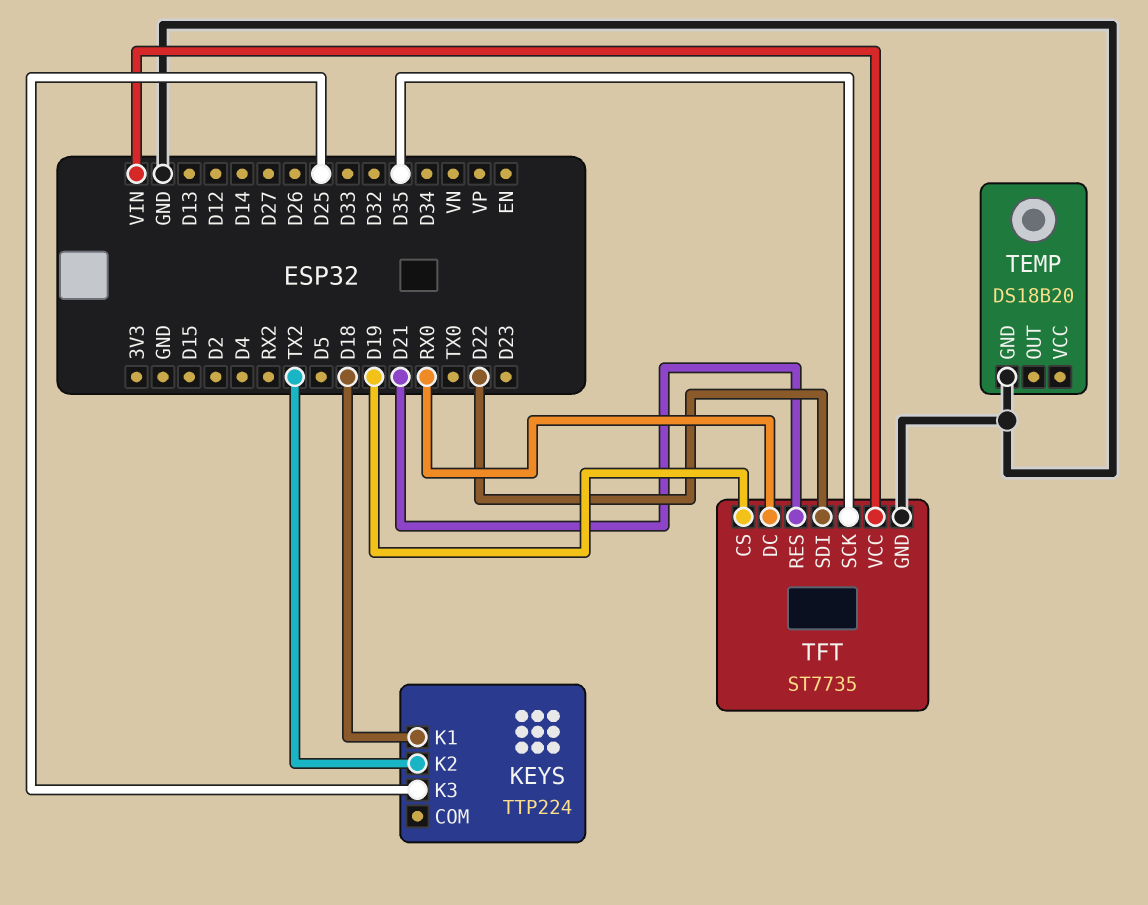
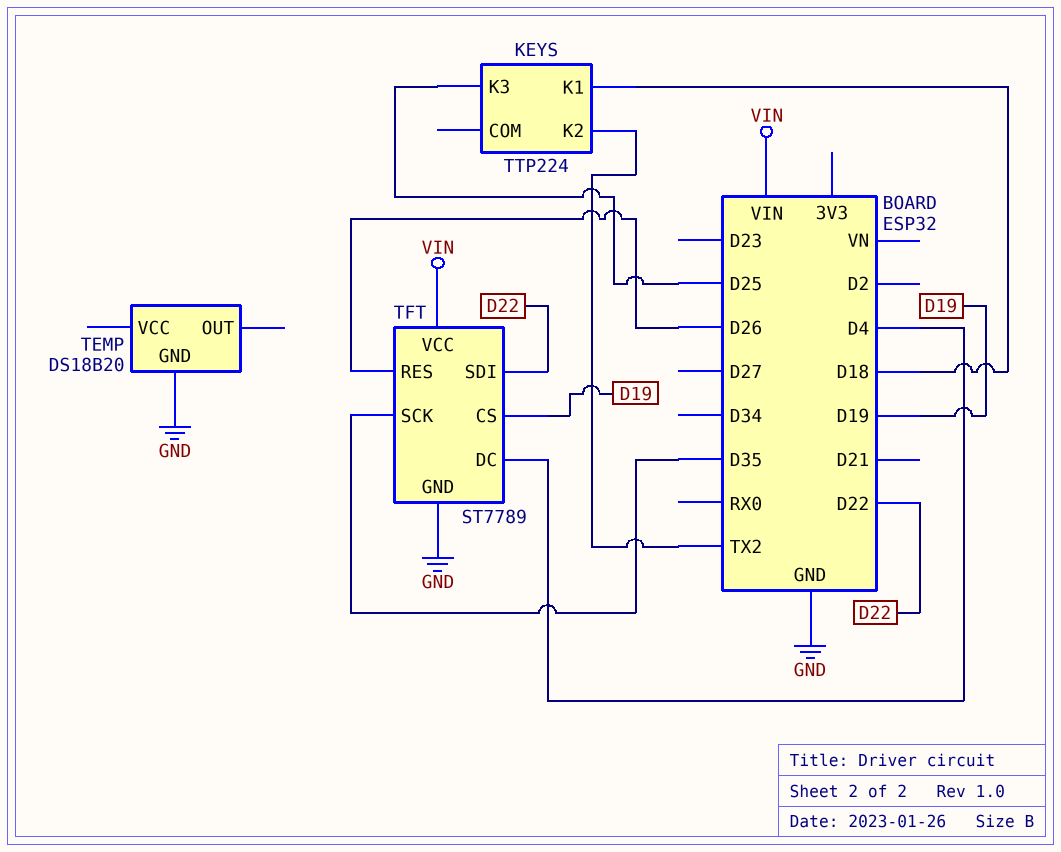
TFT: ST7735 -> ST7789
TFT pin DC: RX0 -> D4
TFT pin RES: D21 -> D26

